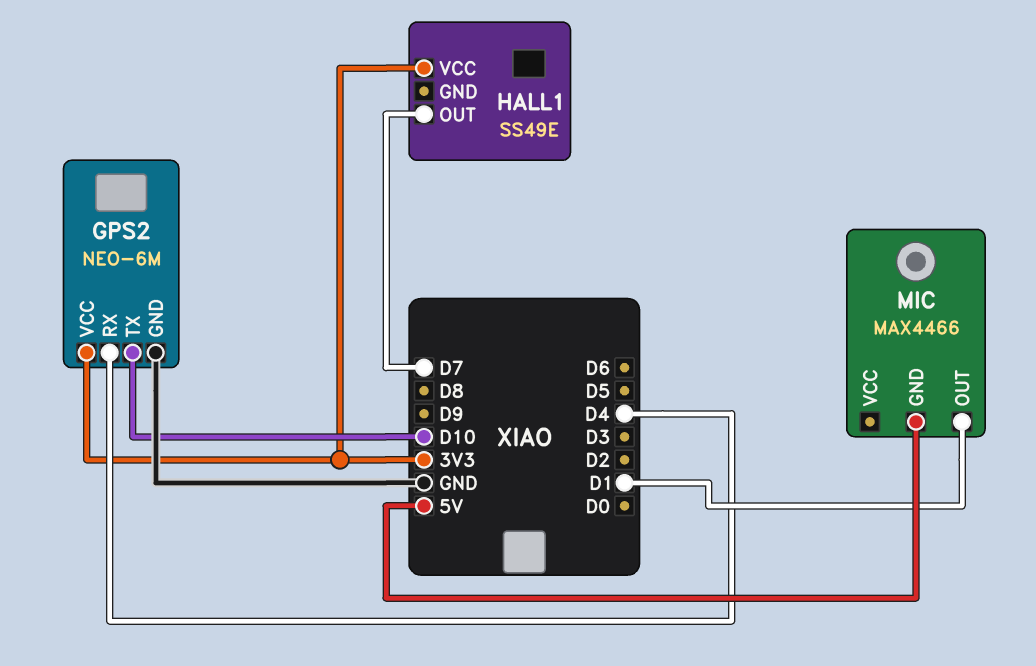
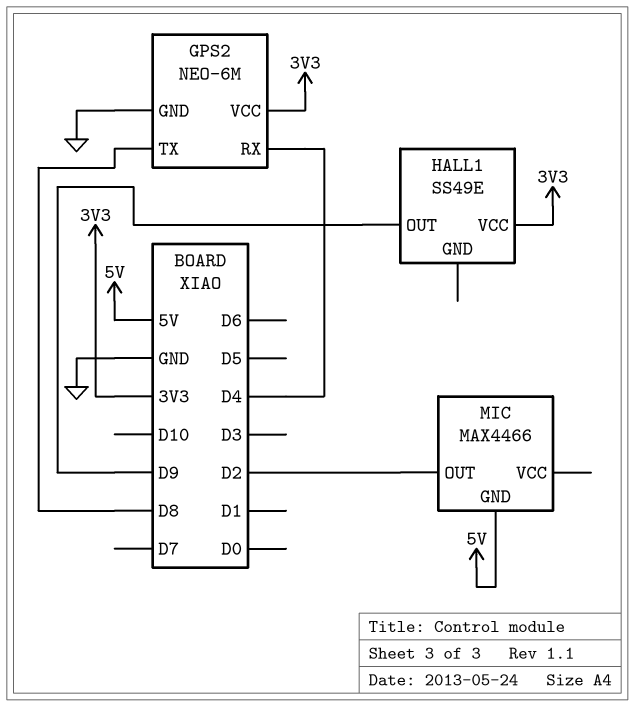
GPS2 pin TX: D10 -> D8
HALL1 pin OUT: D7 -> D9
MIC pin OUT: D1 -> D2

